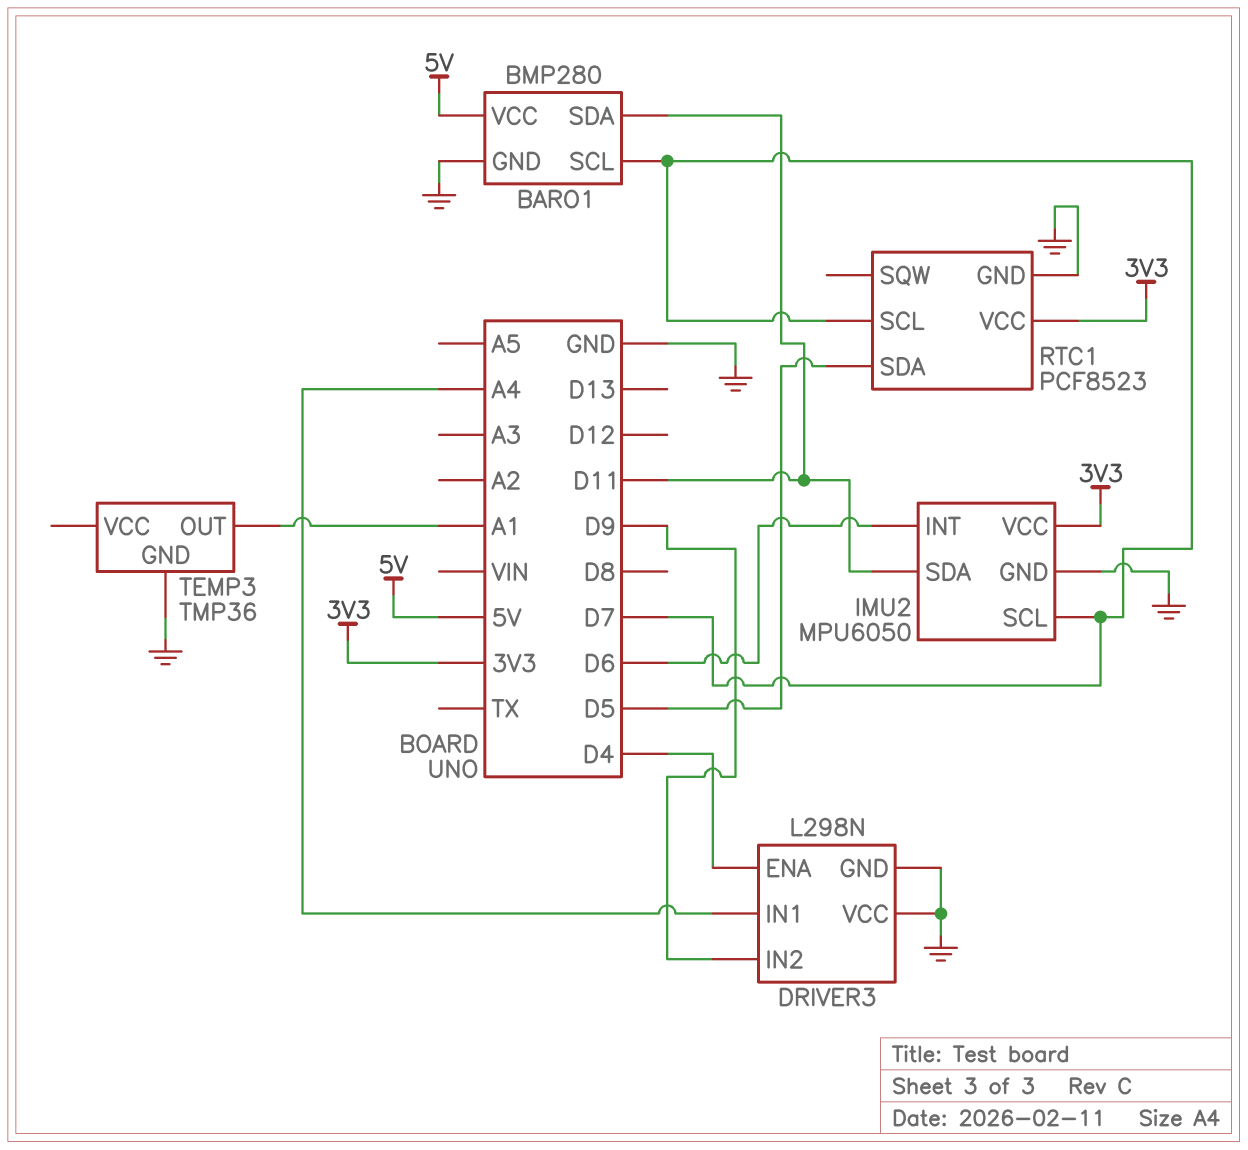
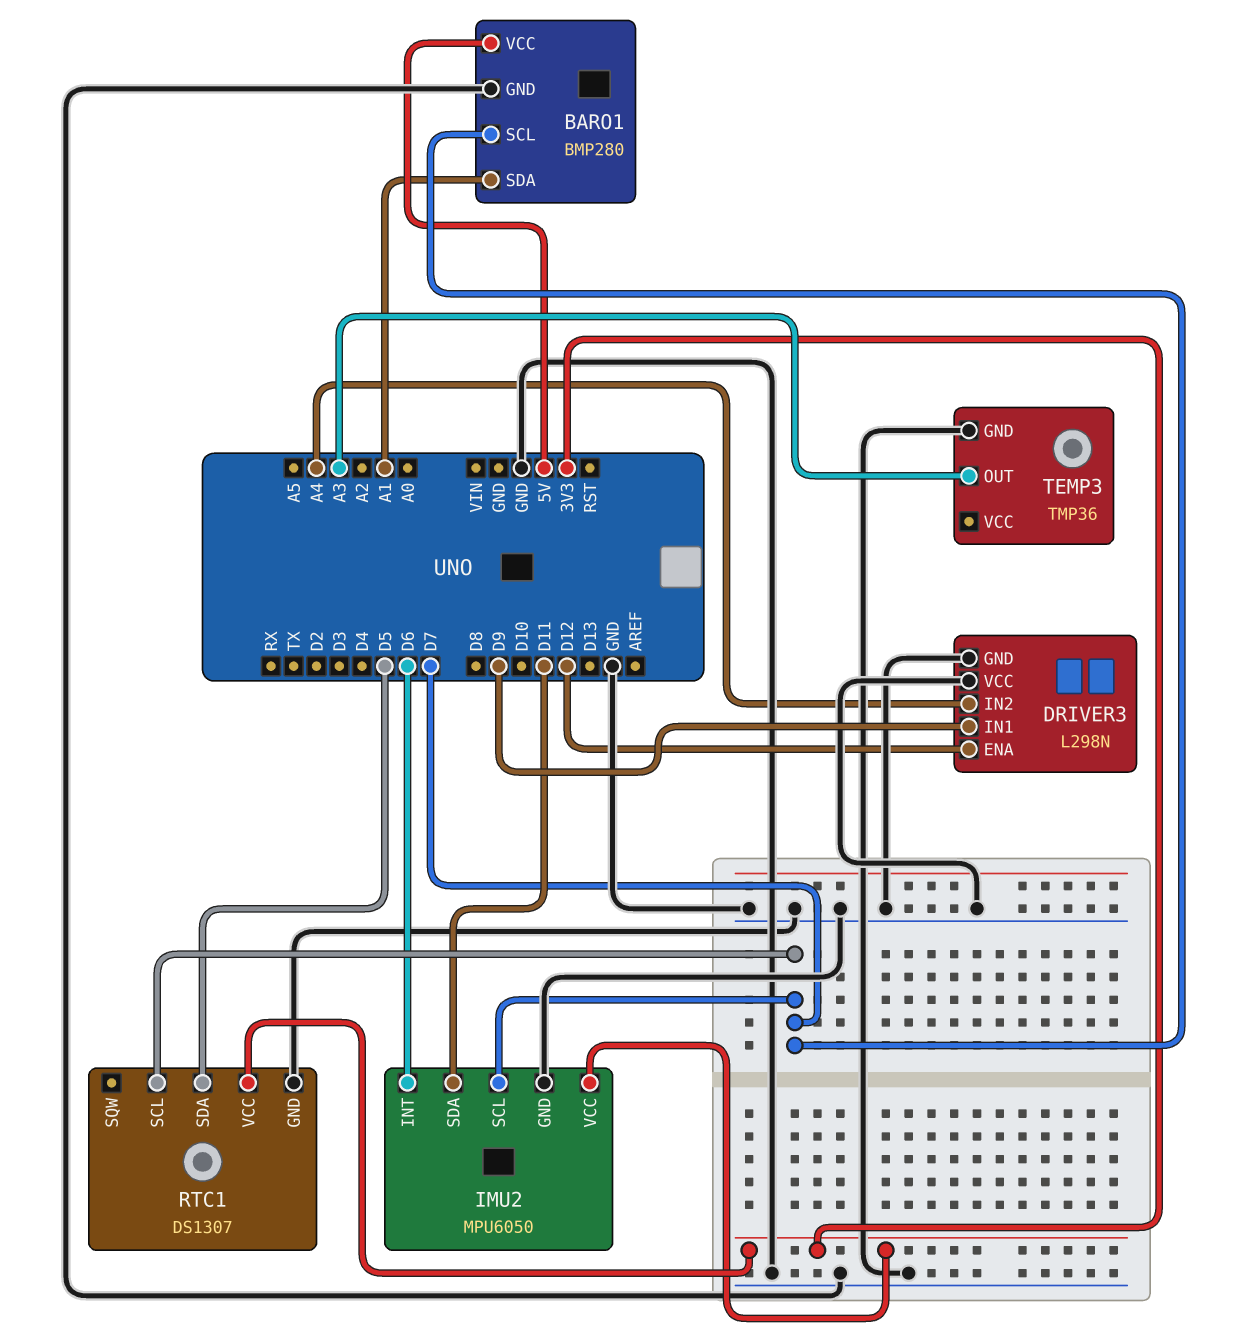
BARO1 pin SDA: D11 -> A1
DRIVER3 pin ENA: D4 -> D12
DRIVER3 pin IN1: A4 -> D9
DRIVER3 pin IN2: D9 -> A4
RTC1: PCF8523 -> DS1307
TEMP3 pin OUT: A1 -> A3

